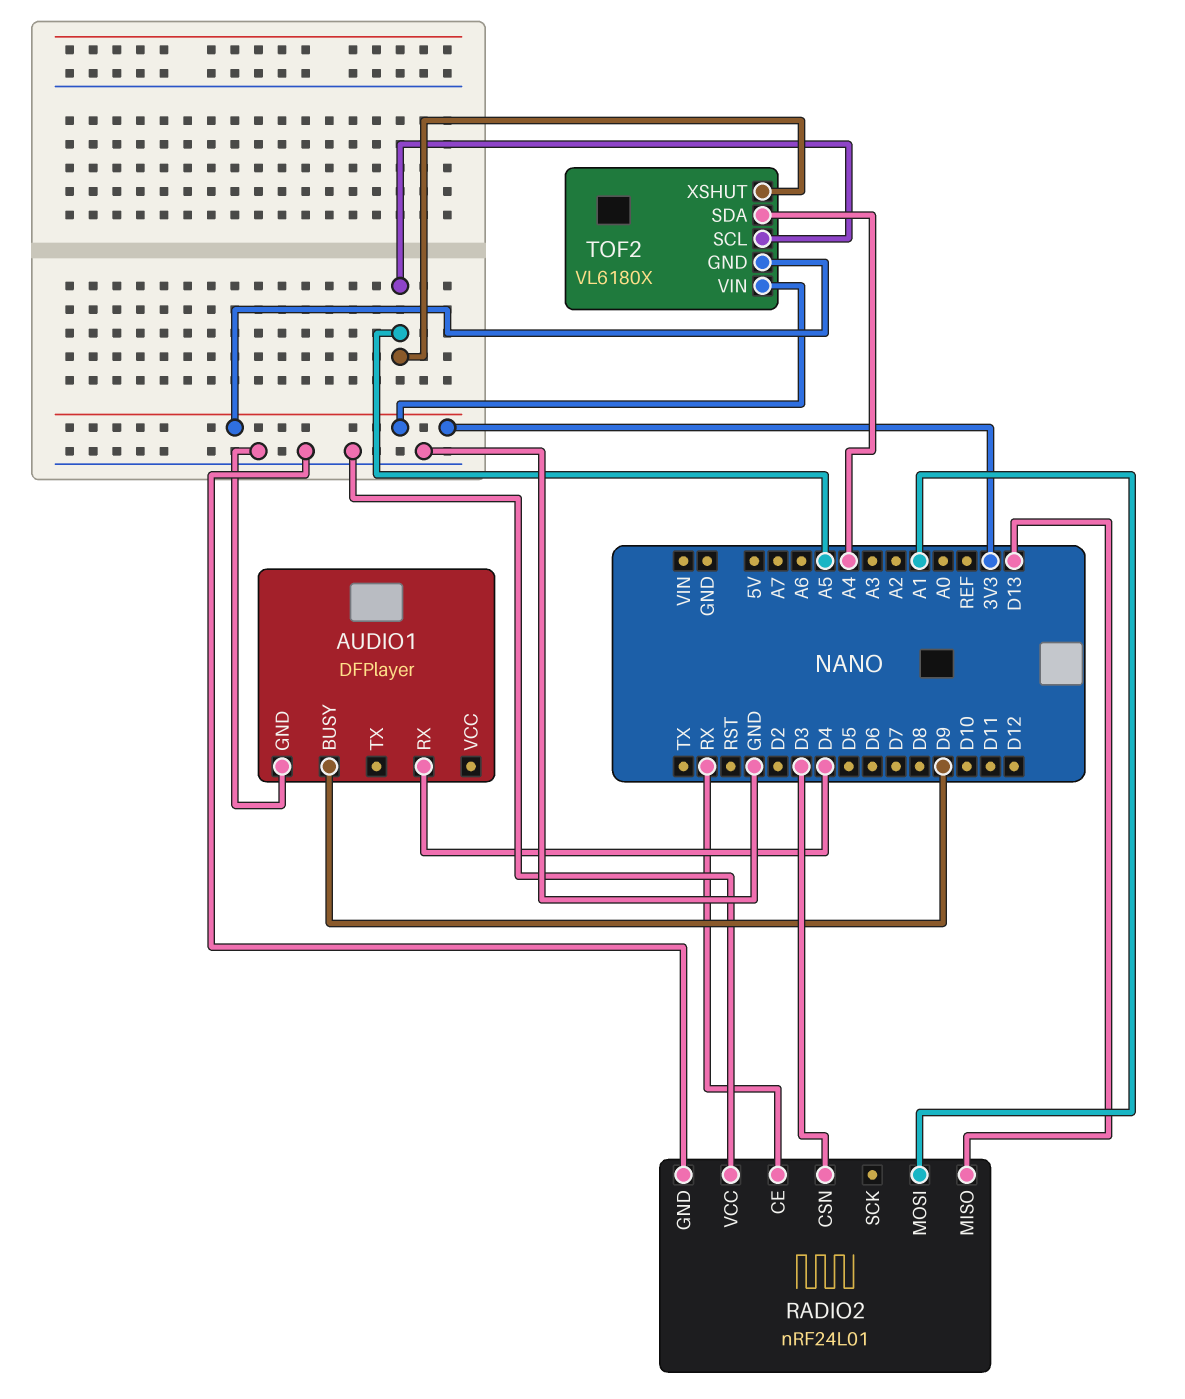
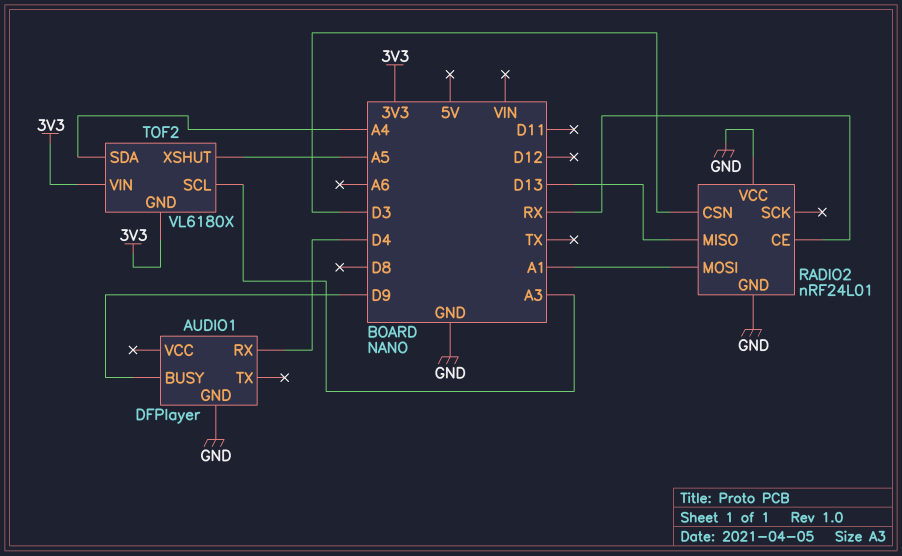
TOF2 pin SCL: A5 -> A3

